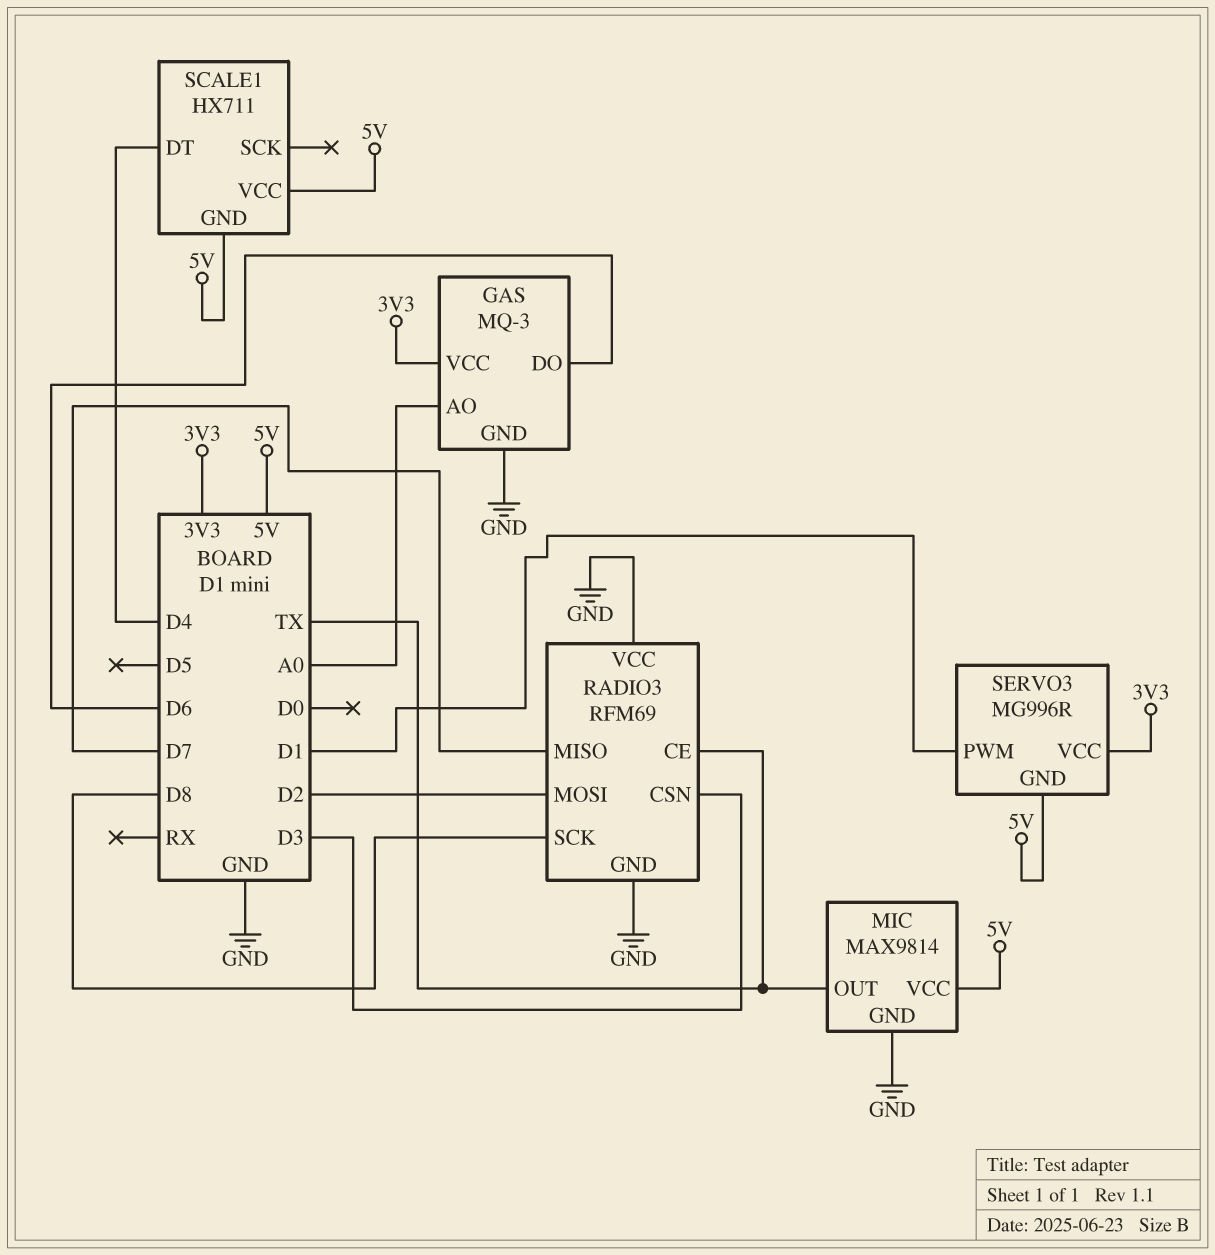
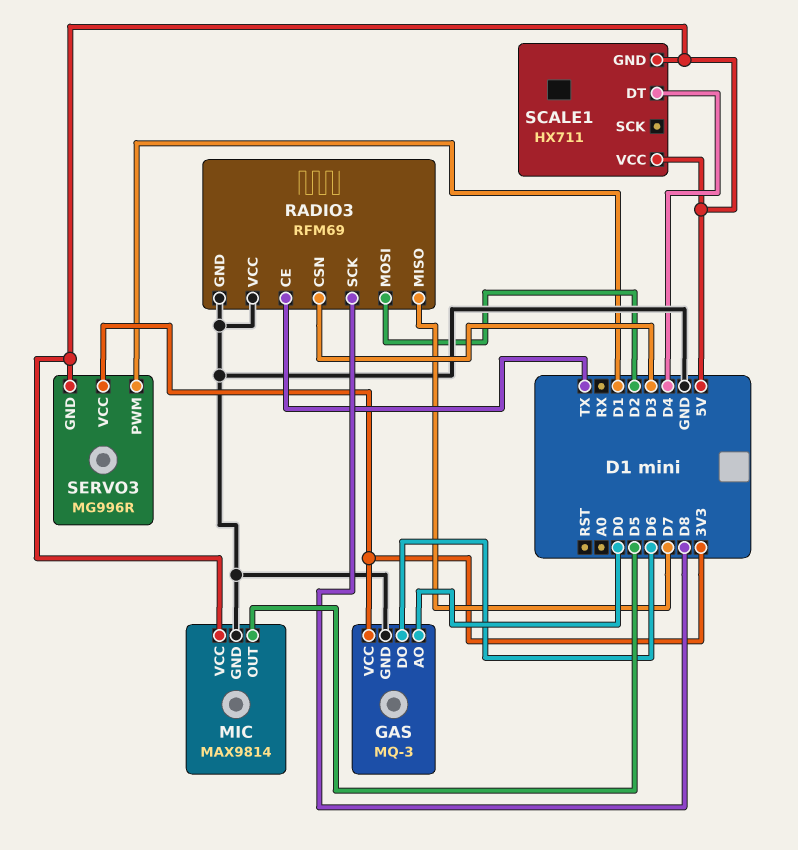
GAS pin AO: A0 -> D0
MIC pin OUT: TX -> D5

